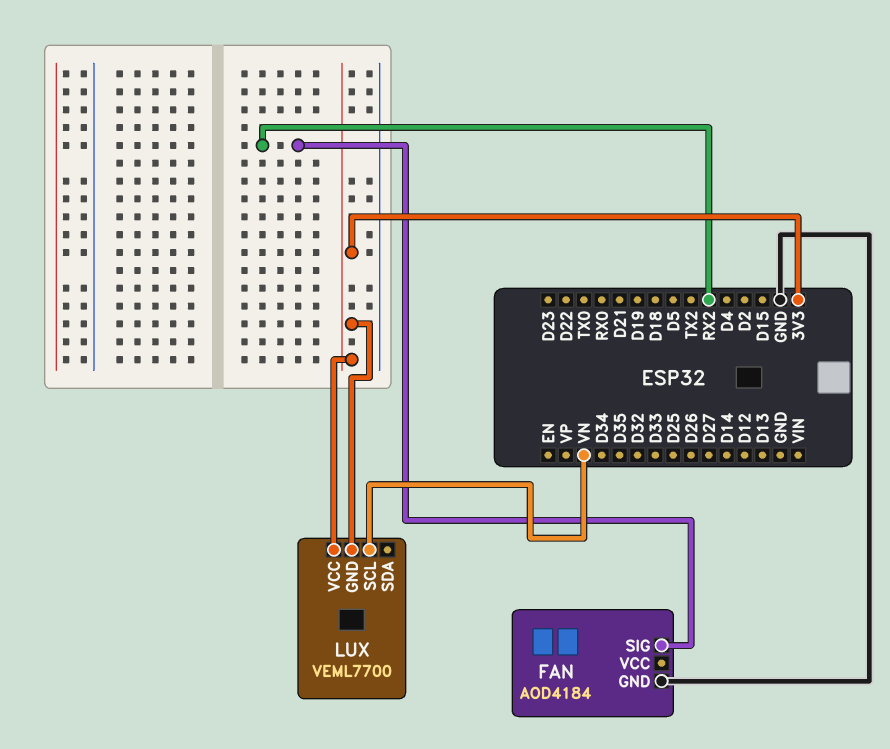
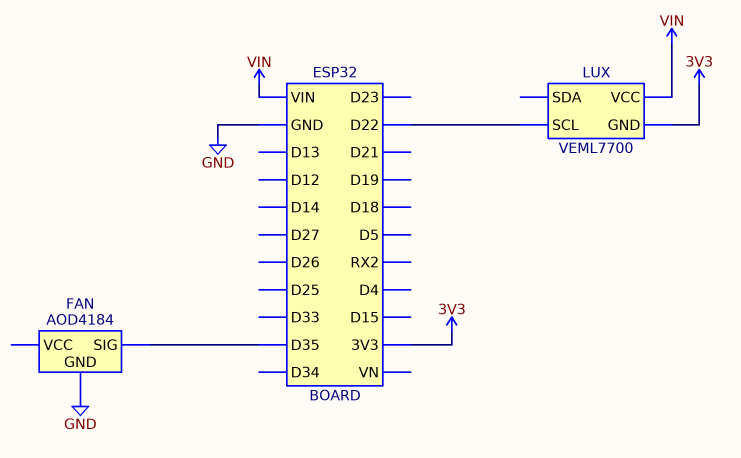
FAN pin SIG: RX2 -> D35
LUX pin SCL: VN -> D22
LUX pin VCC: 3V3 -> VIN

